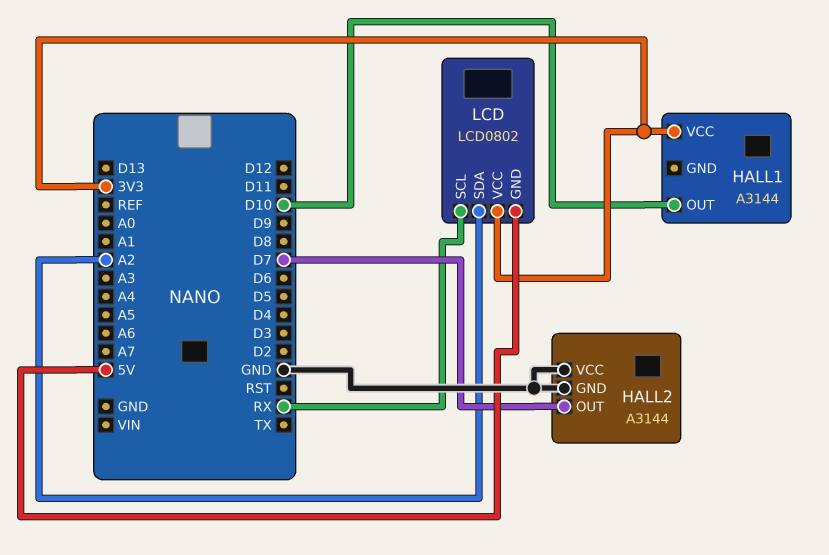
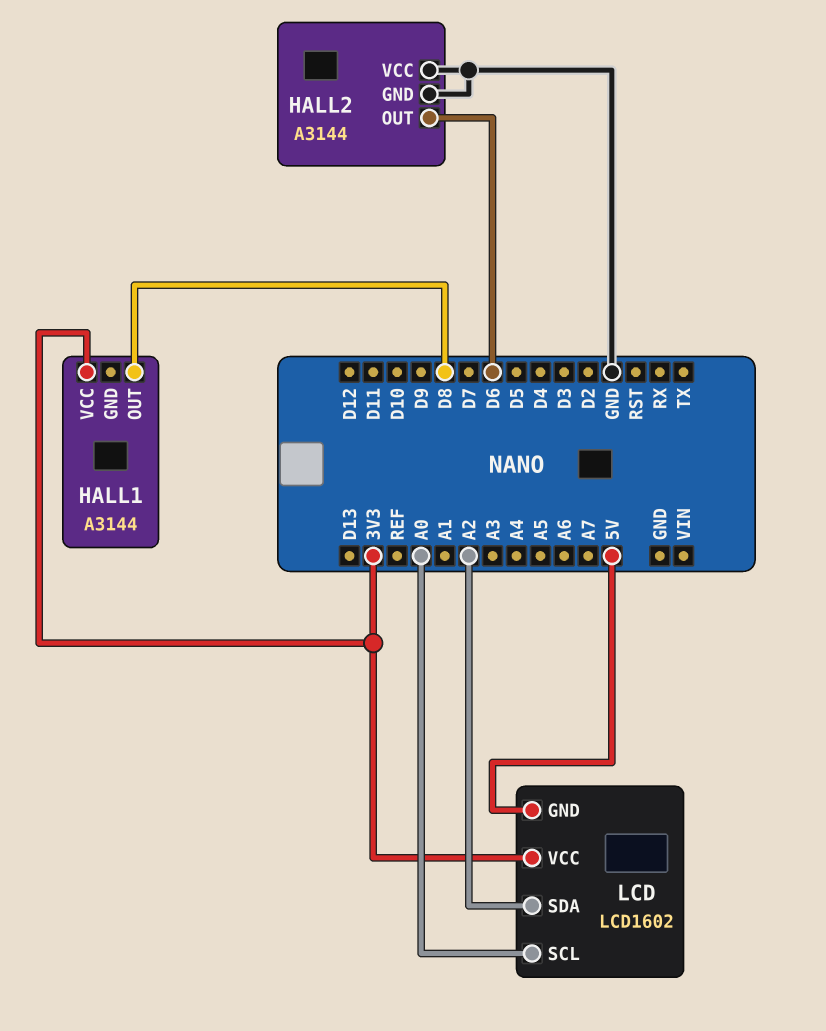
HALL1 pin OUT: D10 -> D8
HALL2 pin OUT: D7 -> D6
LCD: LCD0802 -> LCD1602
LCD pin SCL: RX -> A0

